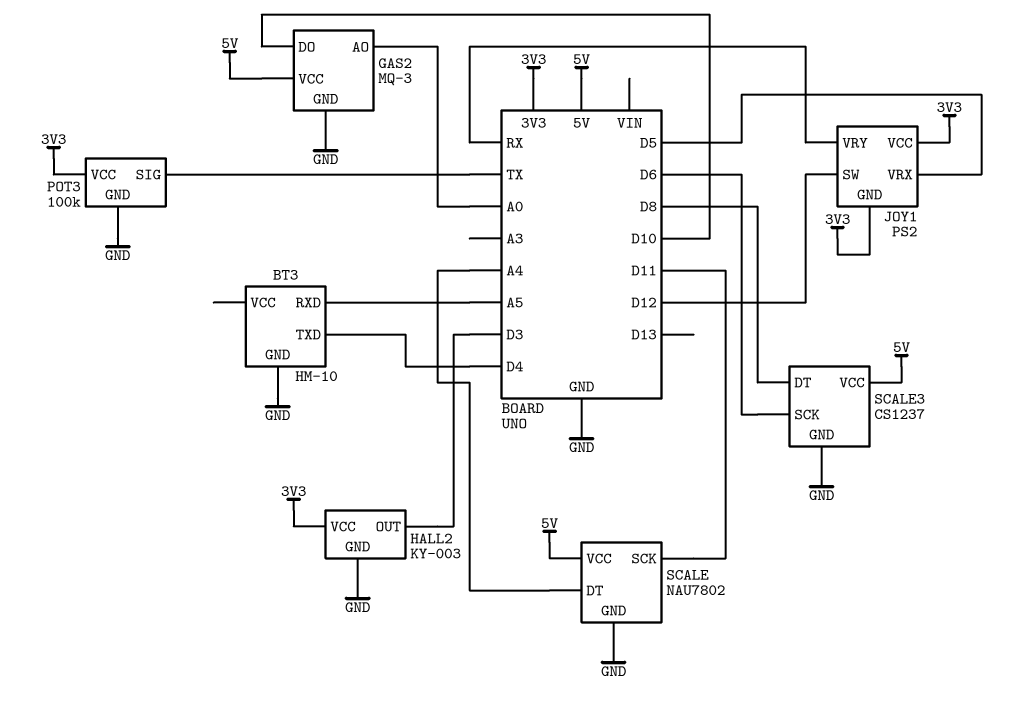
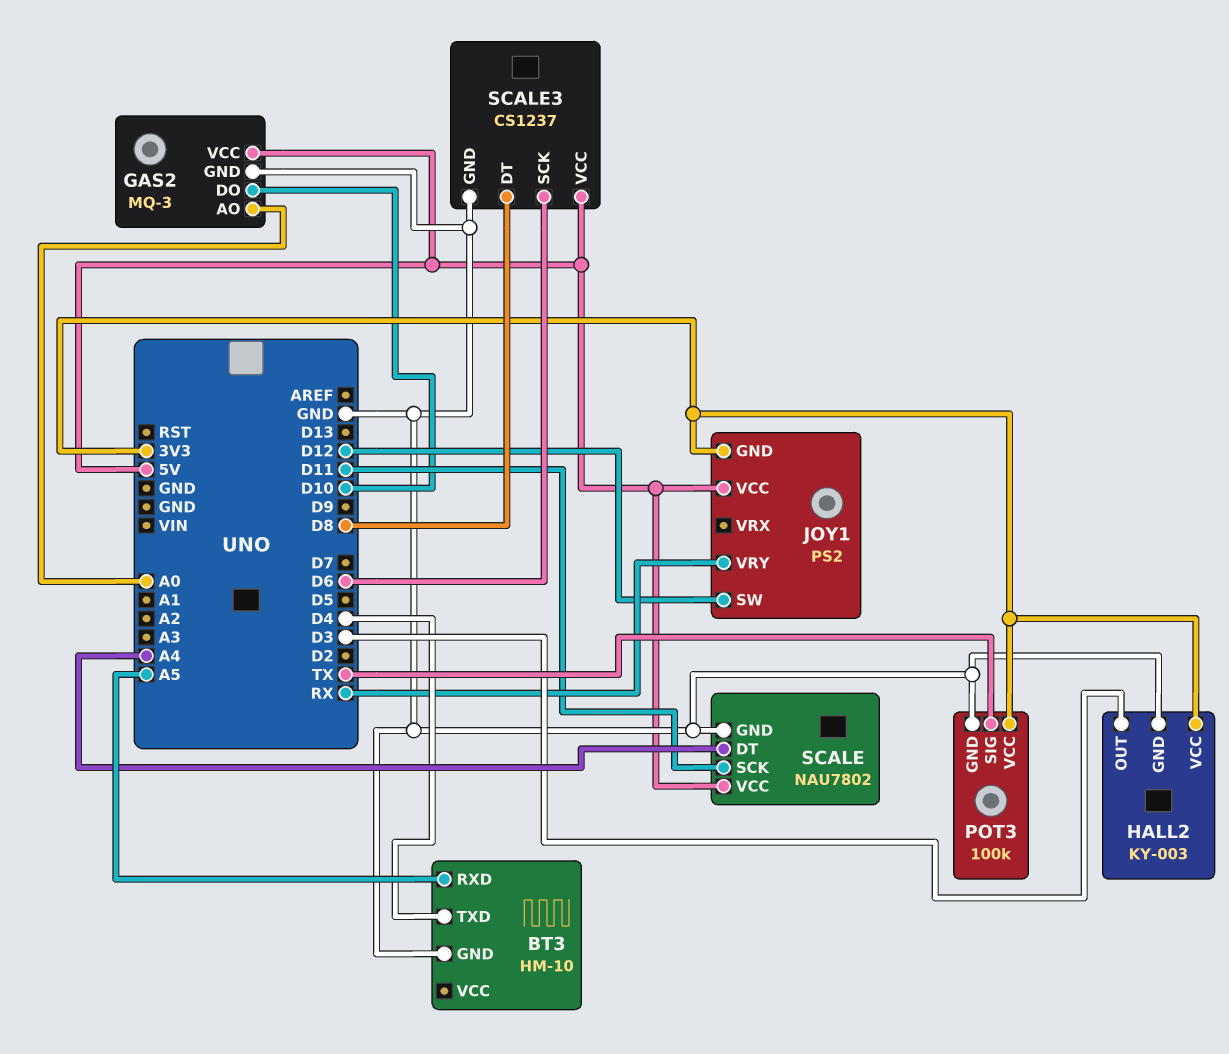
JOY1 pin VCC: 3V3 -> 5V
JOY1 pin VRX: D5 -> none

